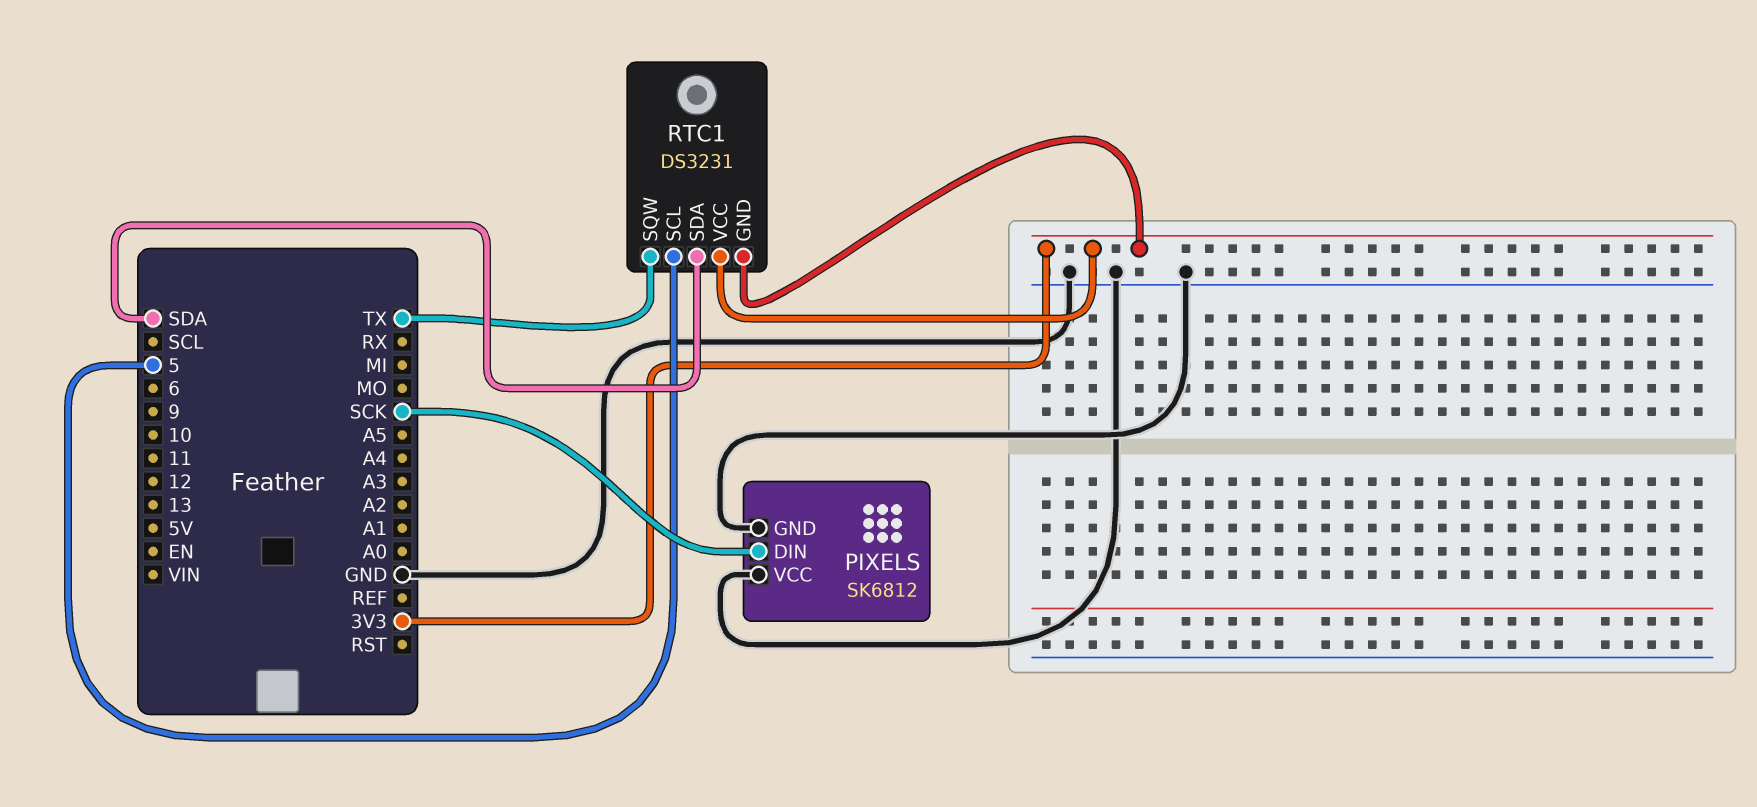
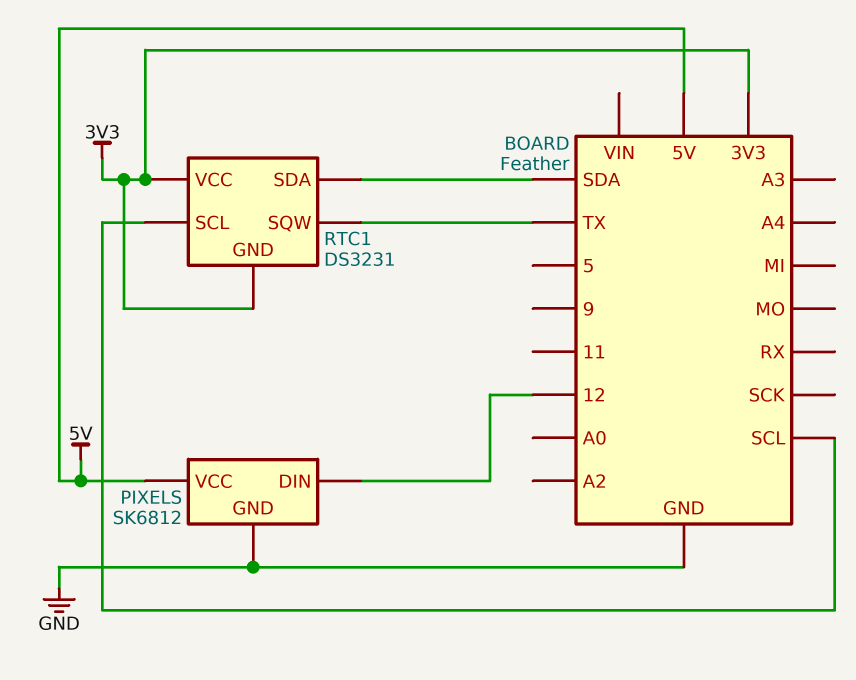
PIXELS pin DIN: SCK -> 12
PIXELS pin VCC: GND -> 5V
RTC1 pin SCL: 5 -> SCL

